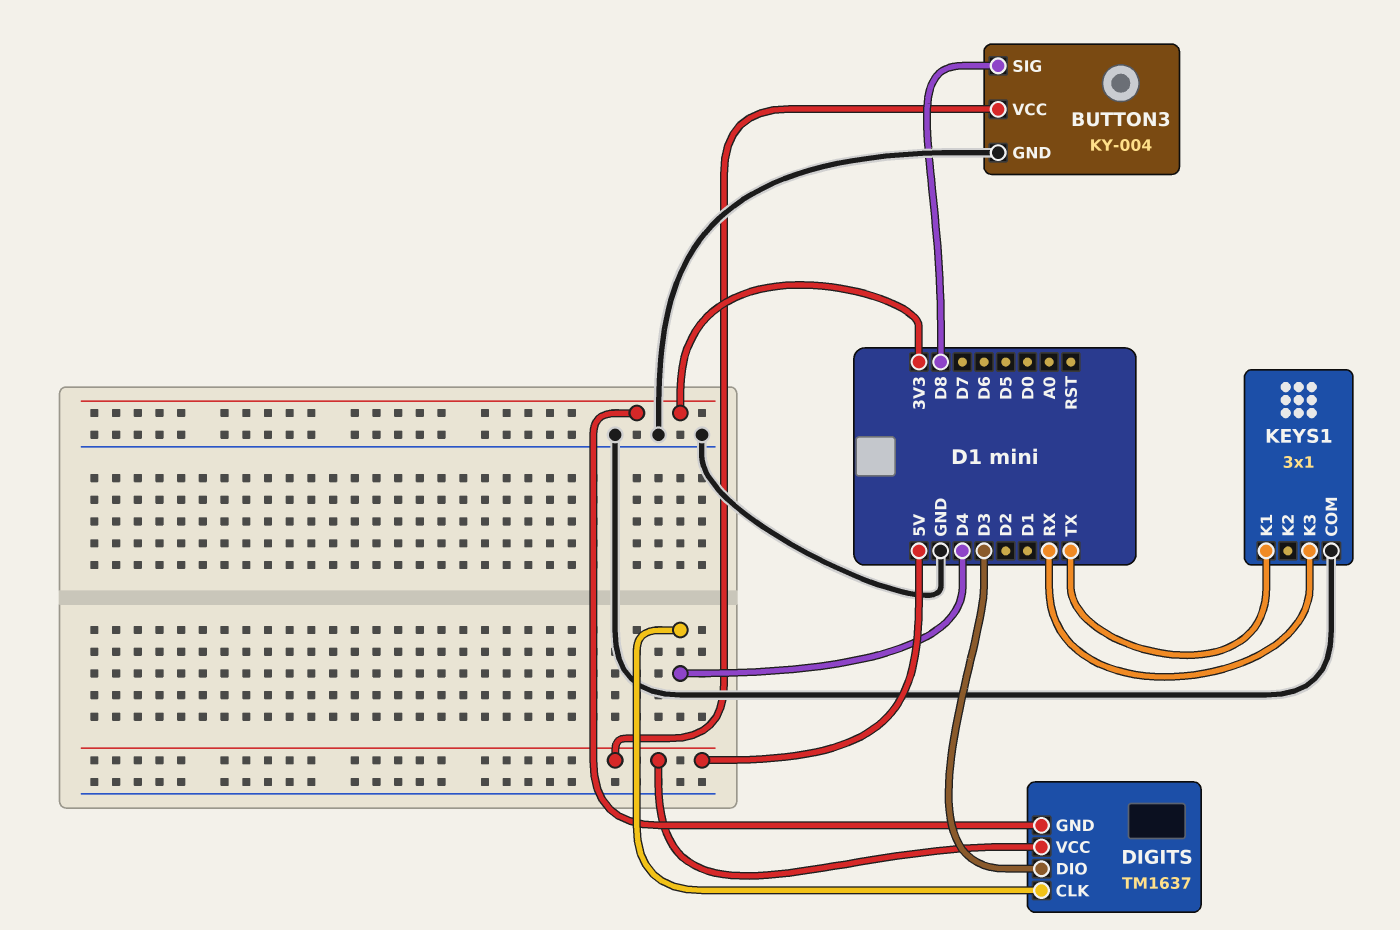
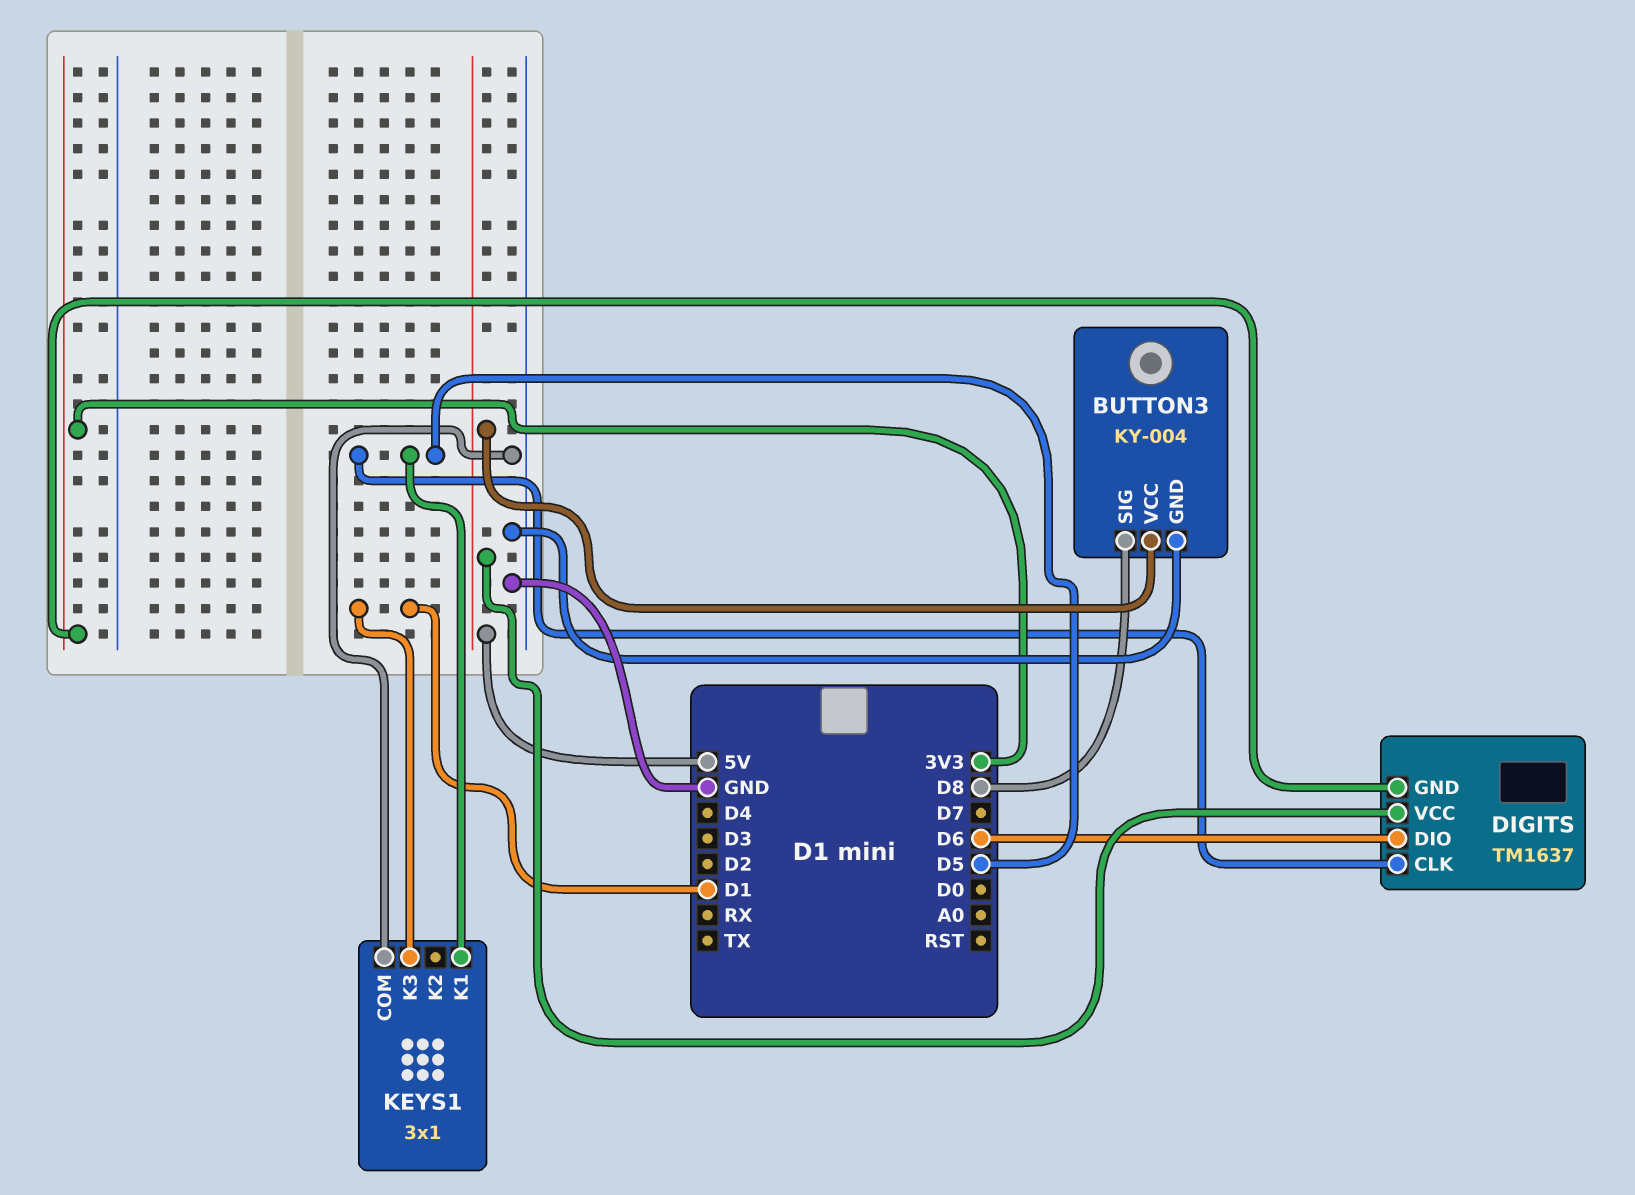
DIGITS pin CLK: D4 -> D5
DIGITS pin DIO: D3 -> D6
KEYS1 pin K1: TX -> D5
KEYS1 pin K3: RX -> D1

